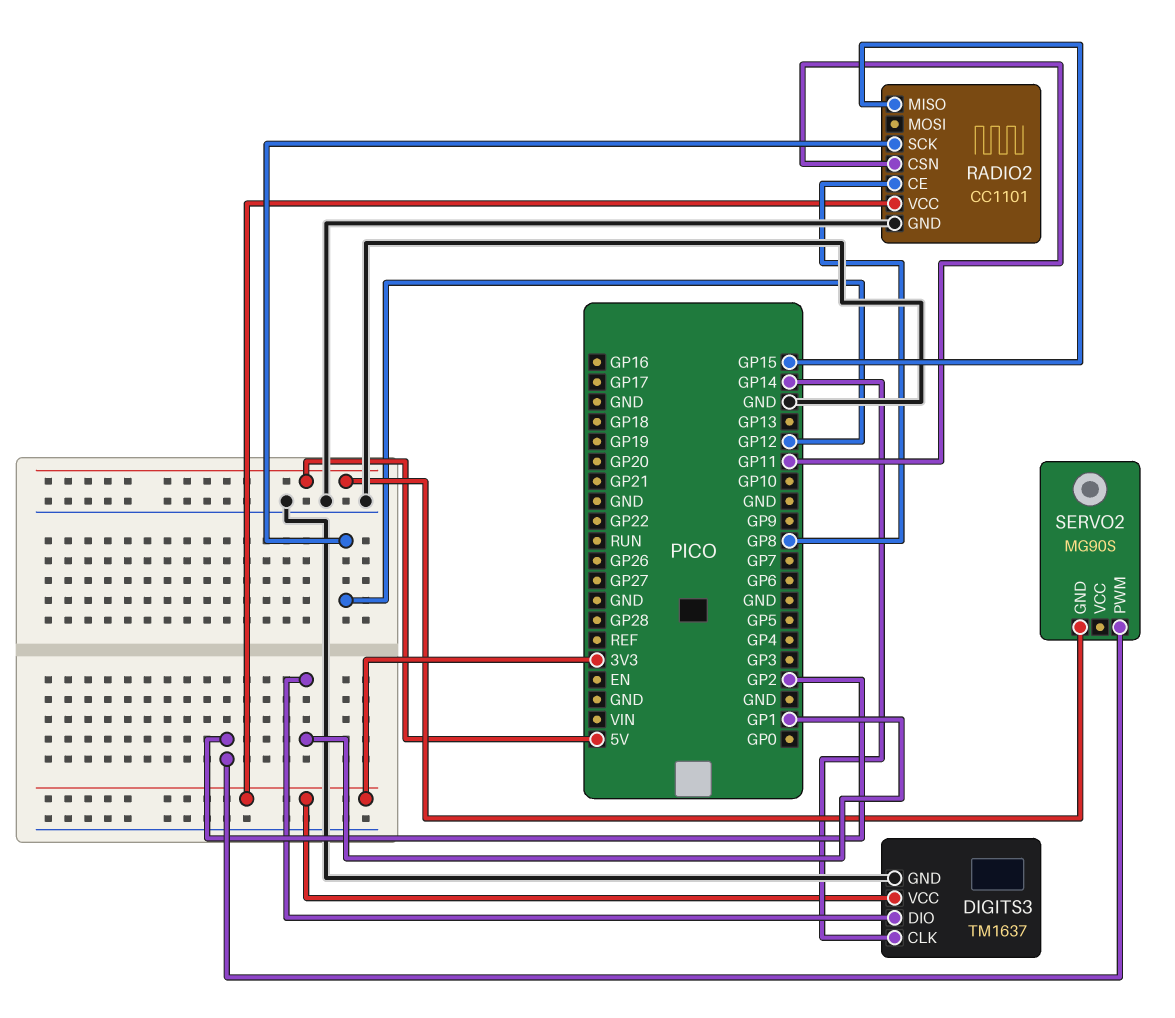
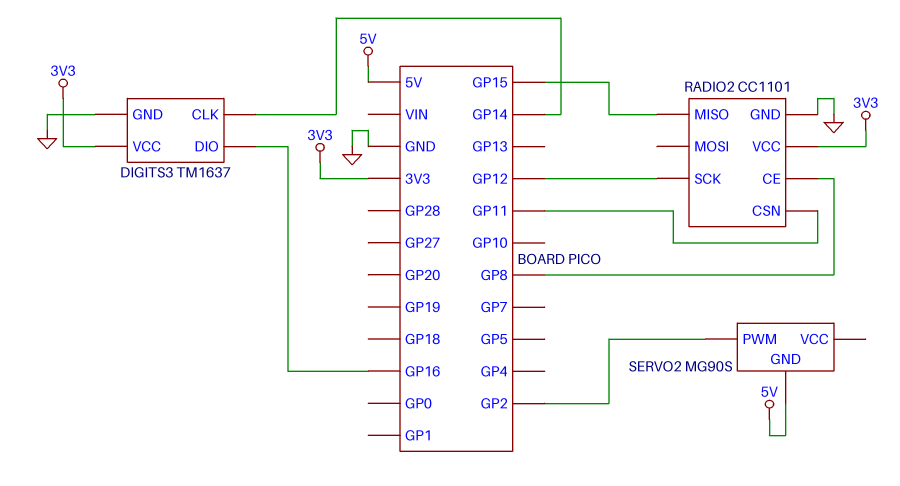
DIGITS3 pin DIO: GP1 -> GP16

